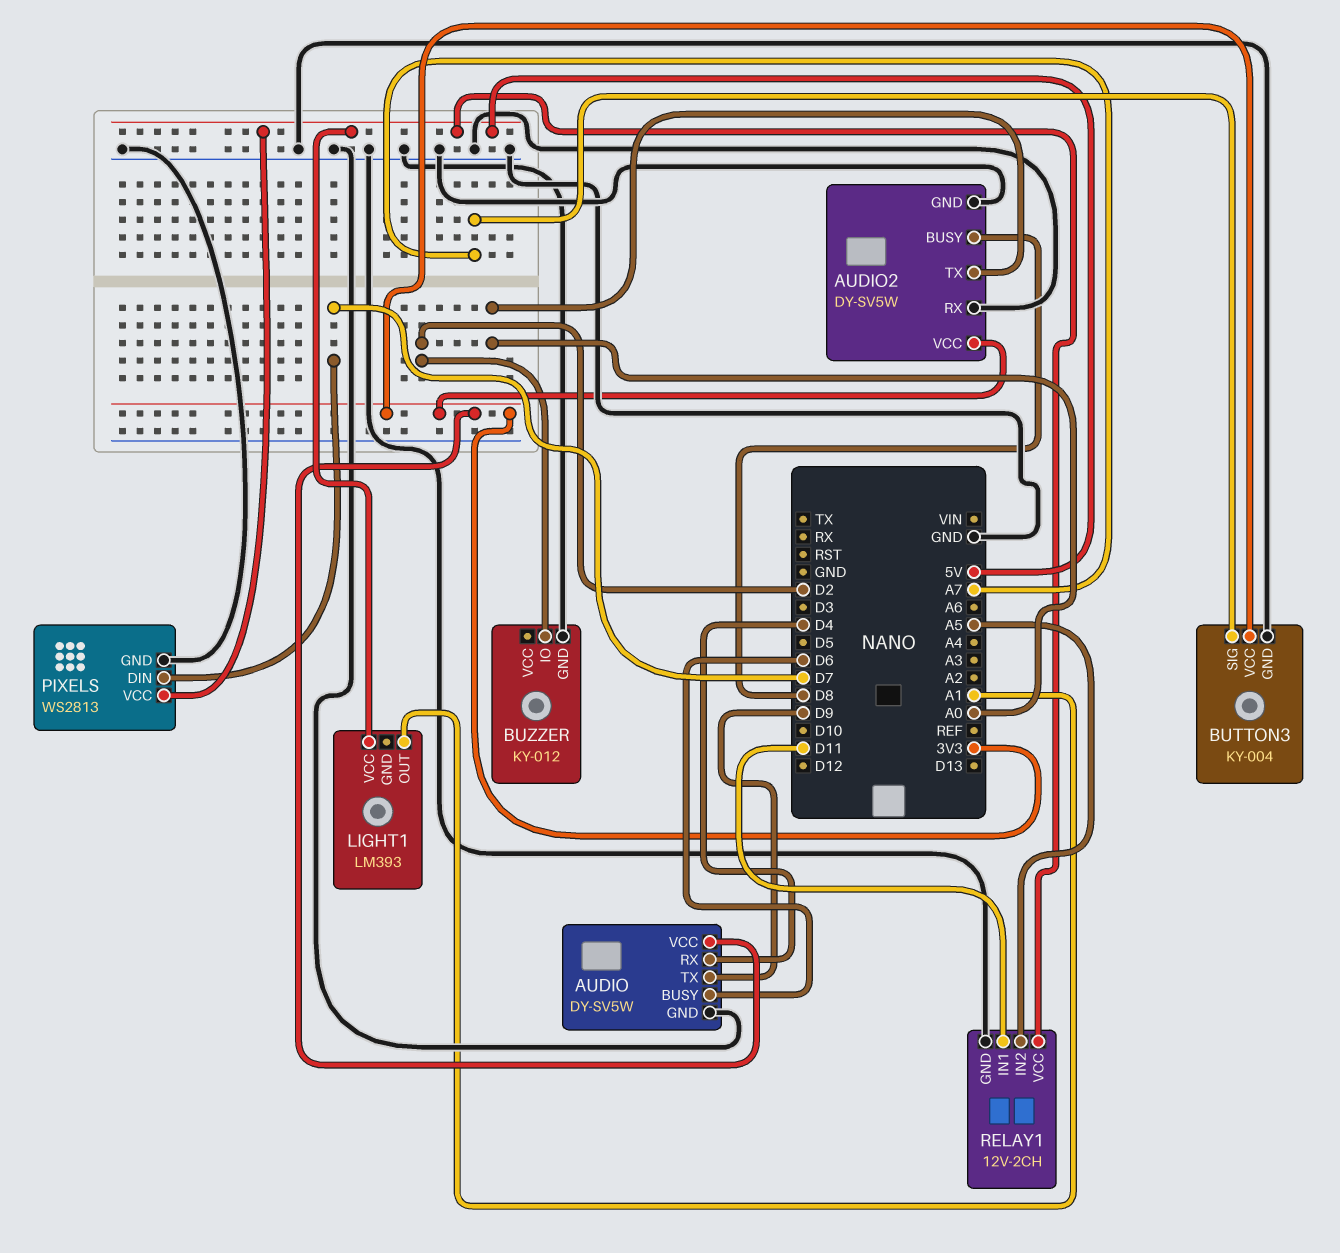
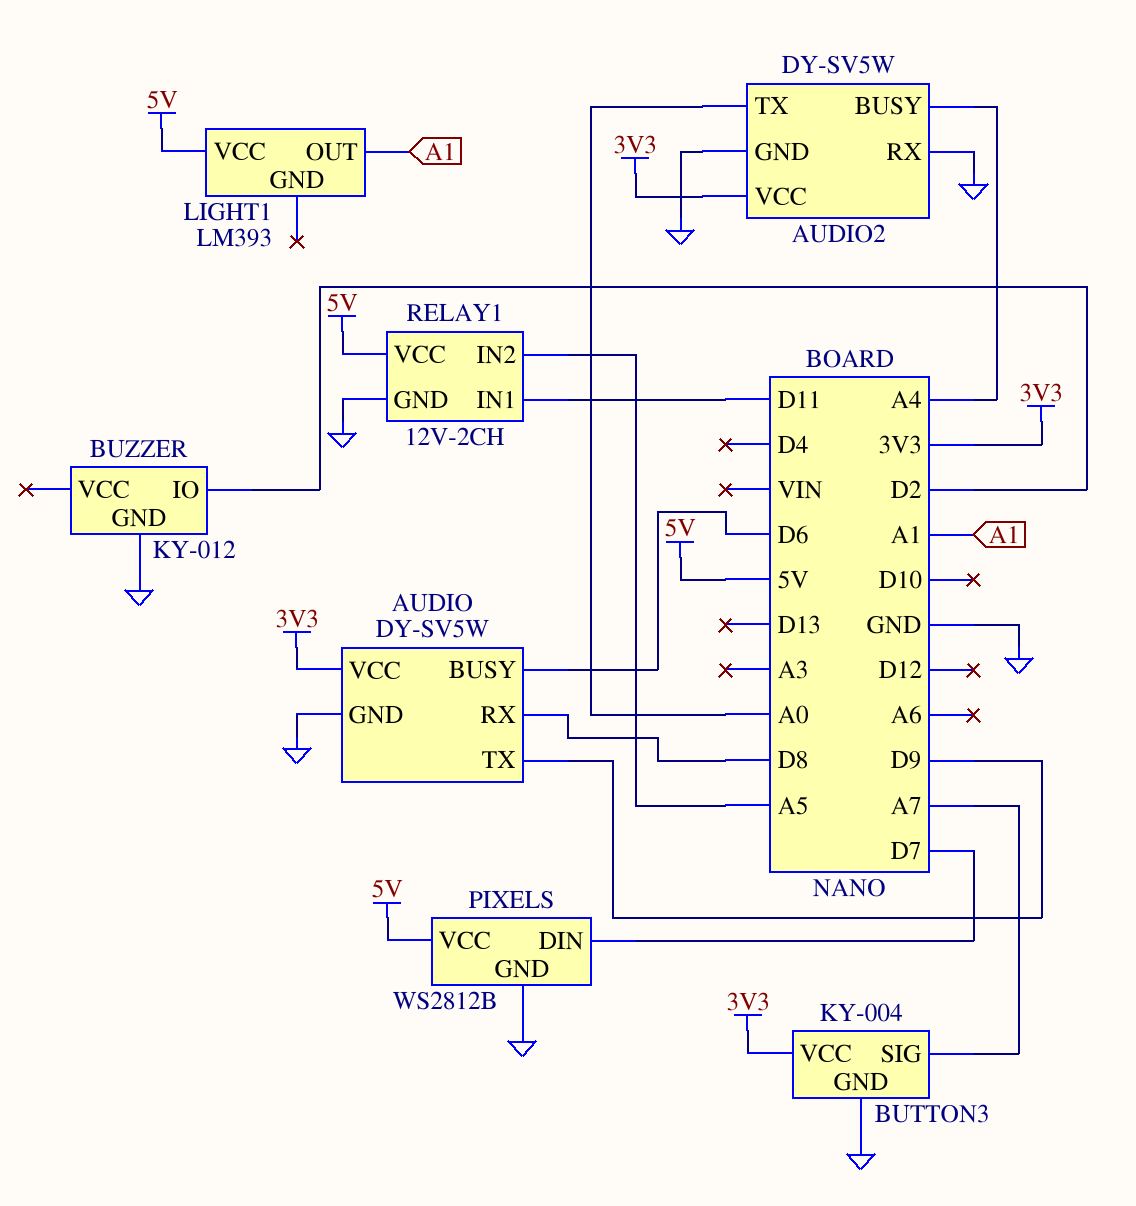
AUDIO pin RX: D4 -> D8
AUDIO2 pin BUSY: D8 -> A4
PIXELS: WS2813 -> WS2812B

